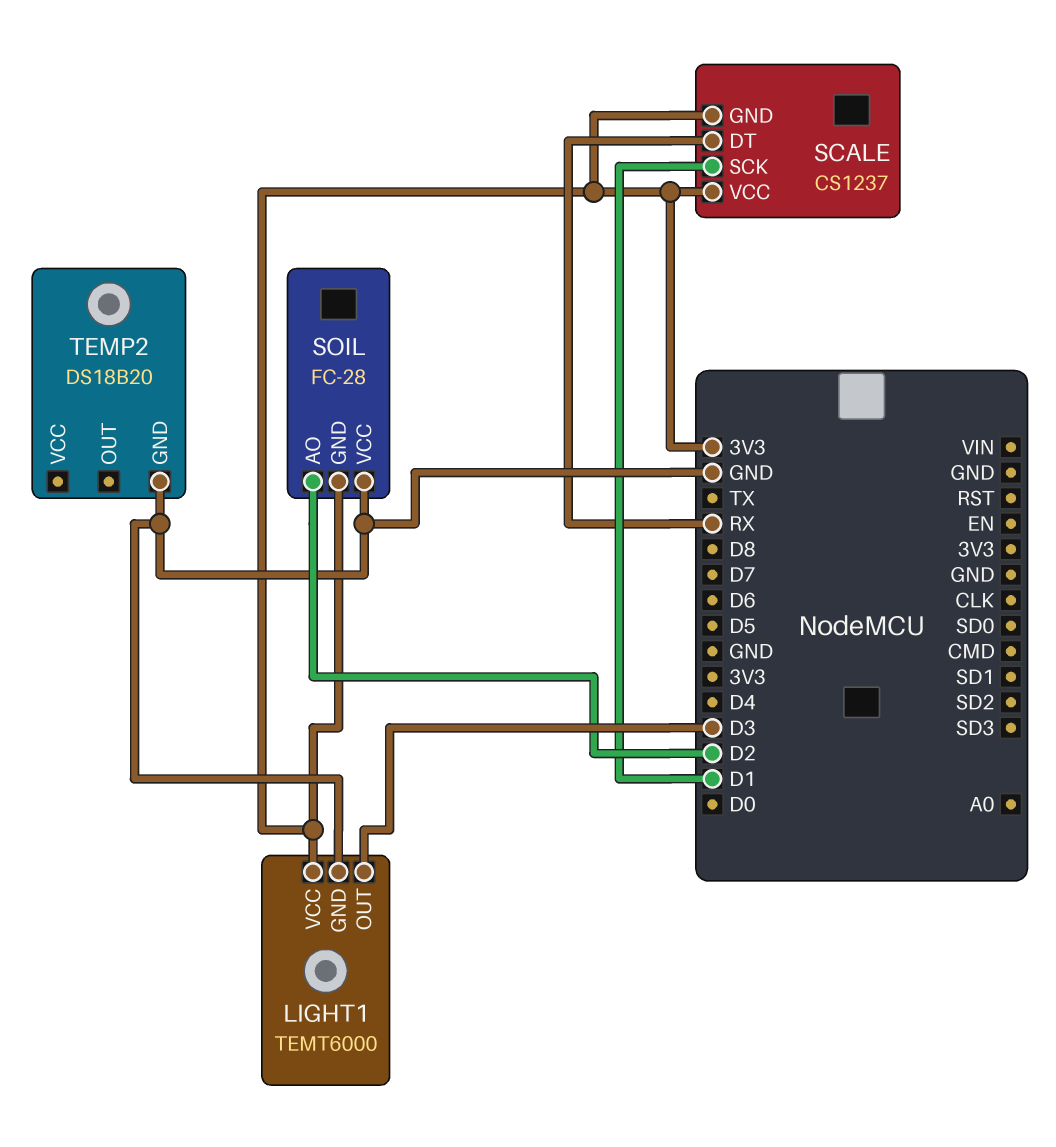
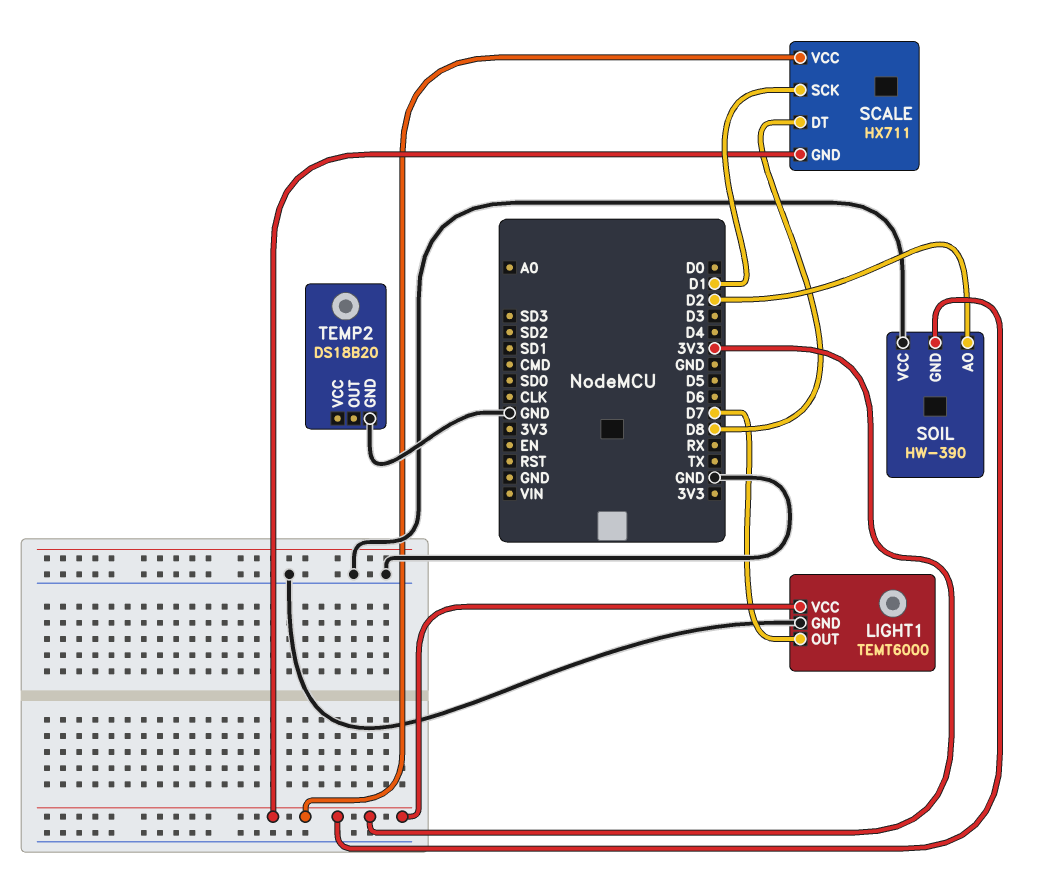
LIGHT1 pin OUT: D3 -> D7
SCALE: CS1237 -> HX711
SCALE pin DT: RX -> D8
SOIL: FC-28 -> HW-390

